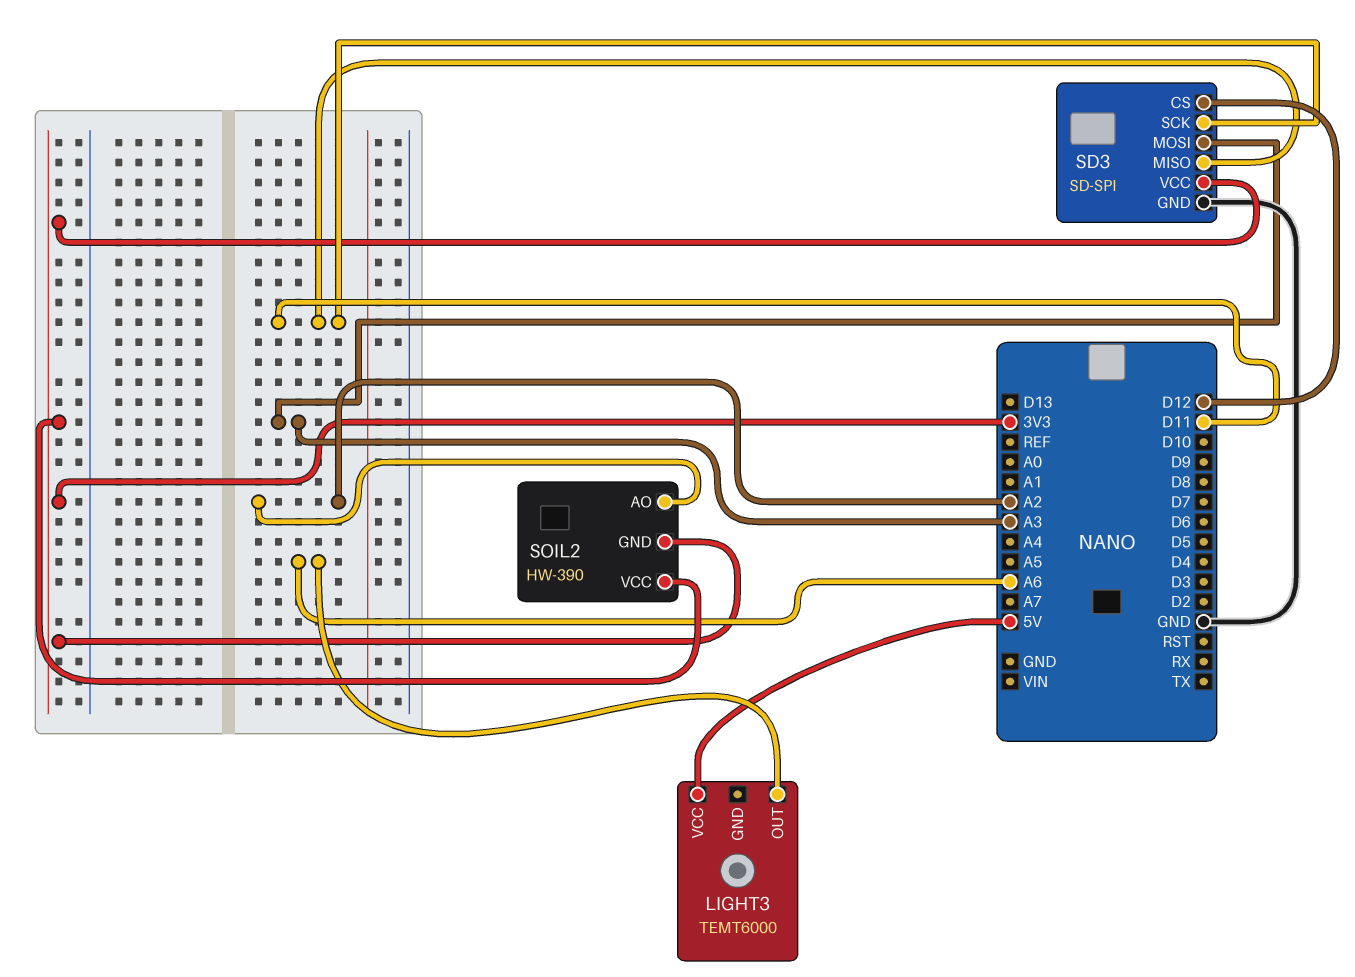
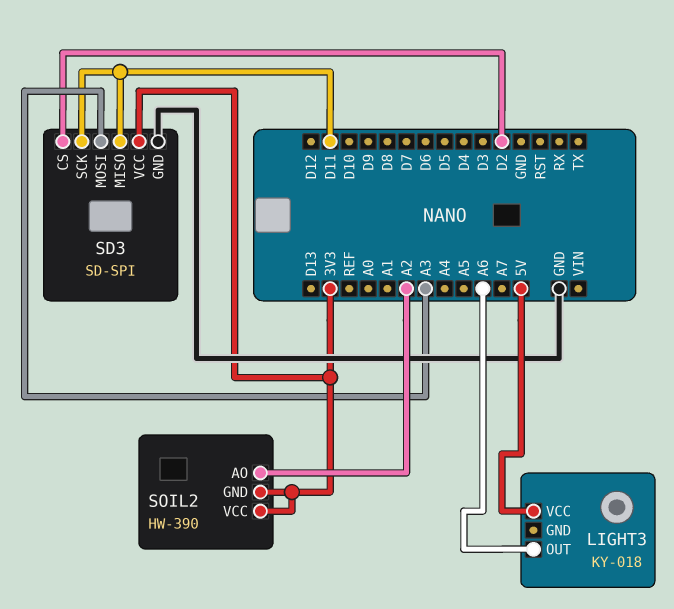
LIGHT3: TEMT6000 -> KY-018
SD3 pin CS: D12 -> D2

